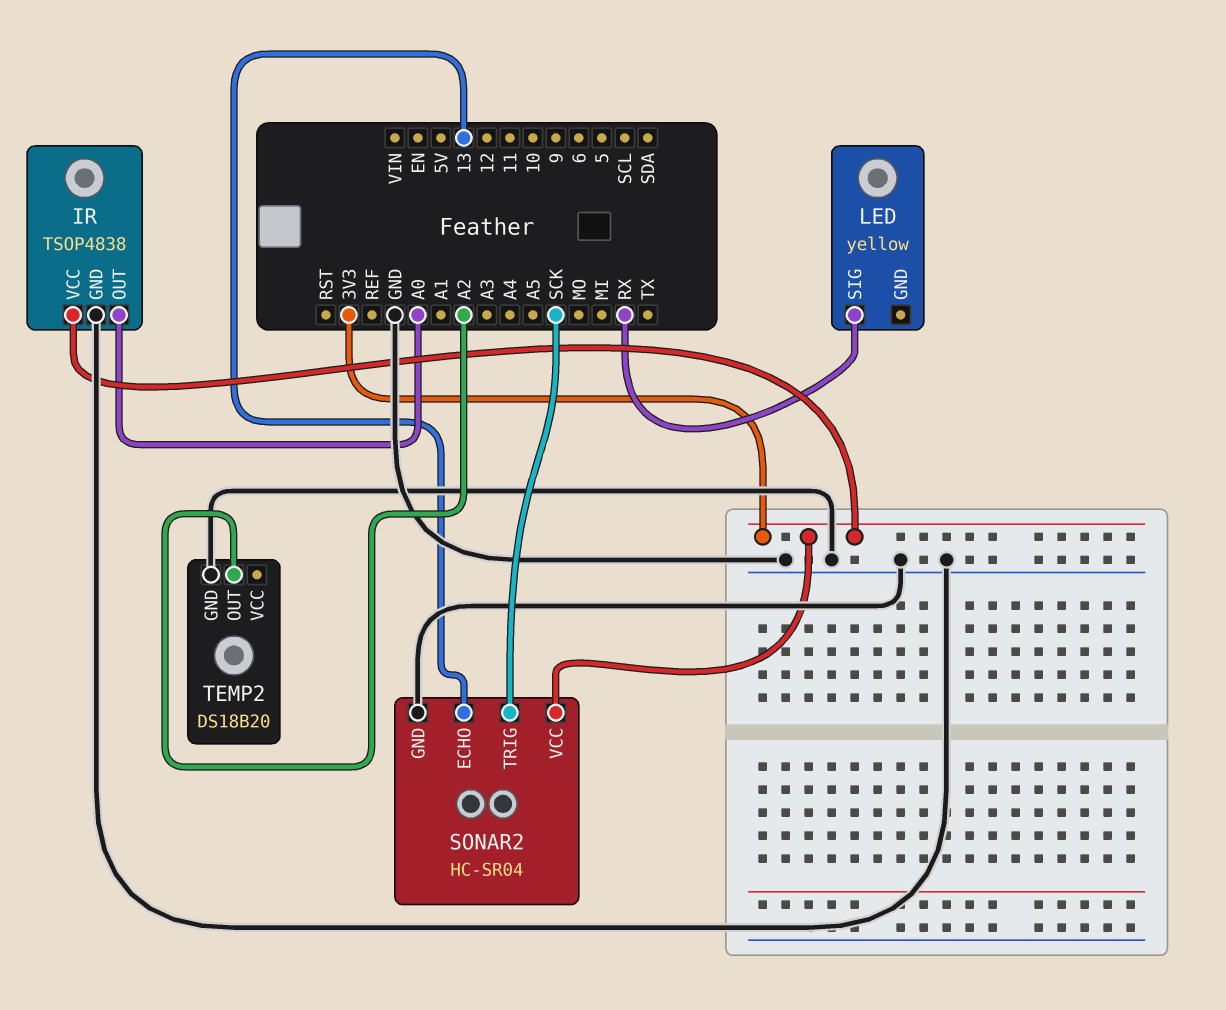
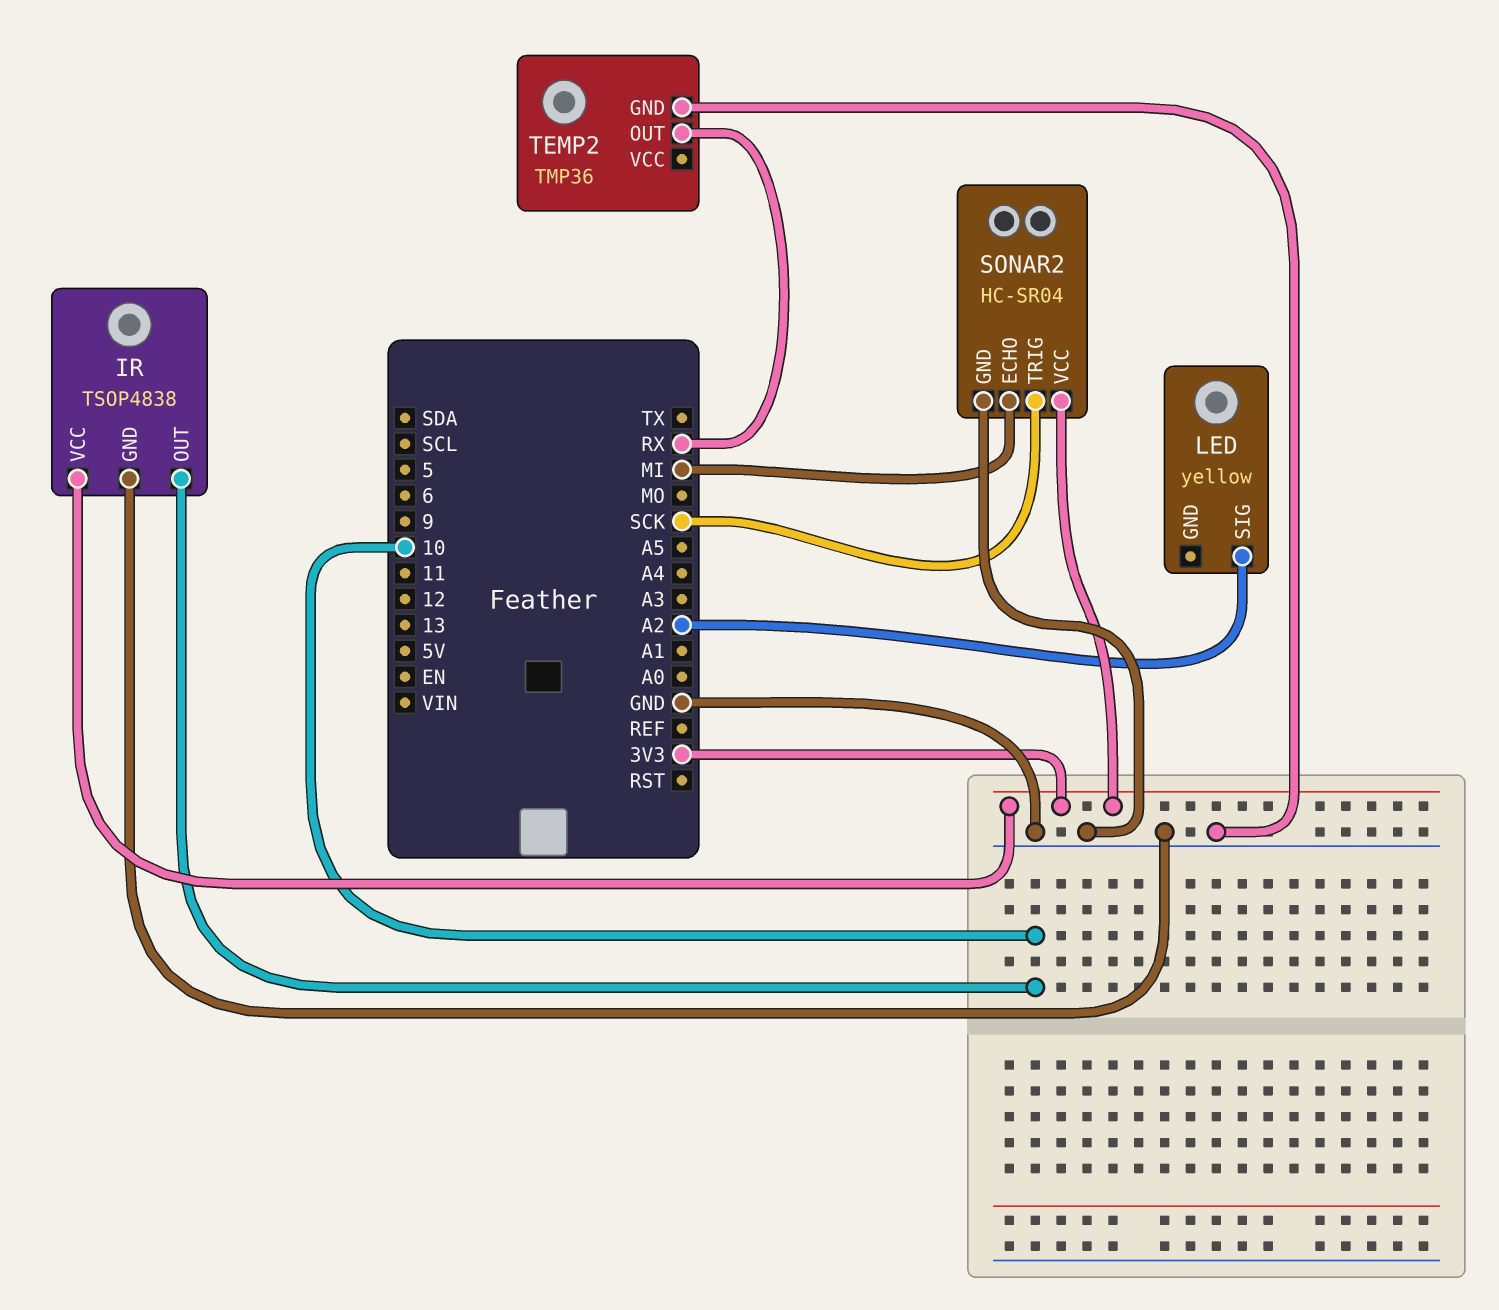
IR pin OUT: A0 -> 10
LED pin SIG: RX -> A2
SONAR2 pin ECHO: 13 -> MI
TEMP2: DS18B20 -> TMP36
TEMP2 pin OUT: A2 -> RX

